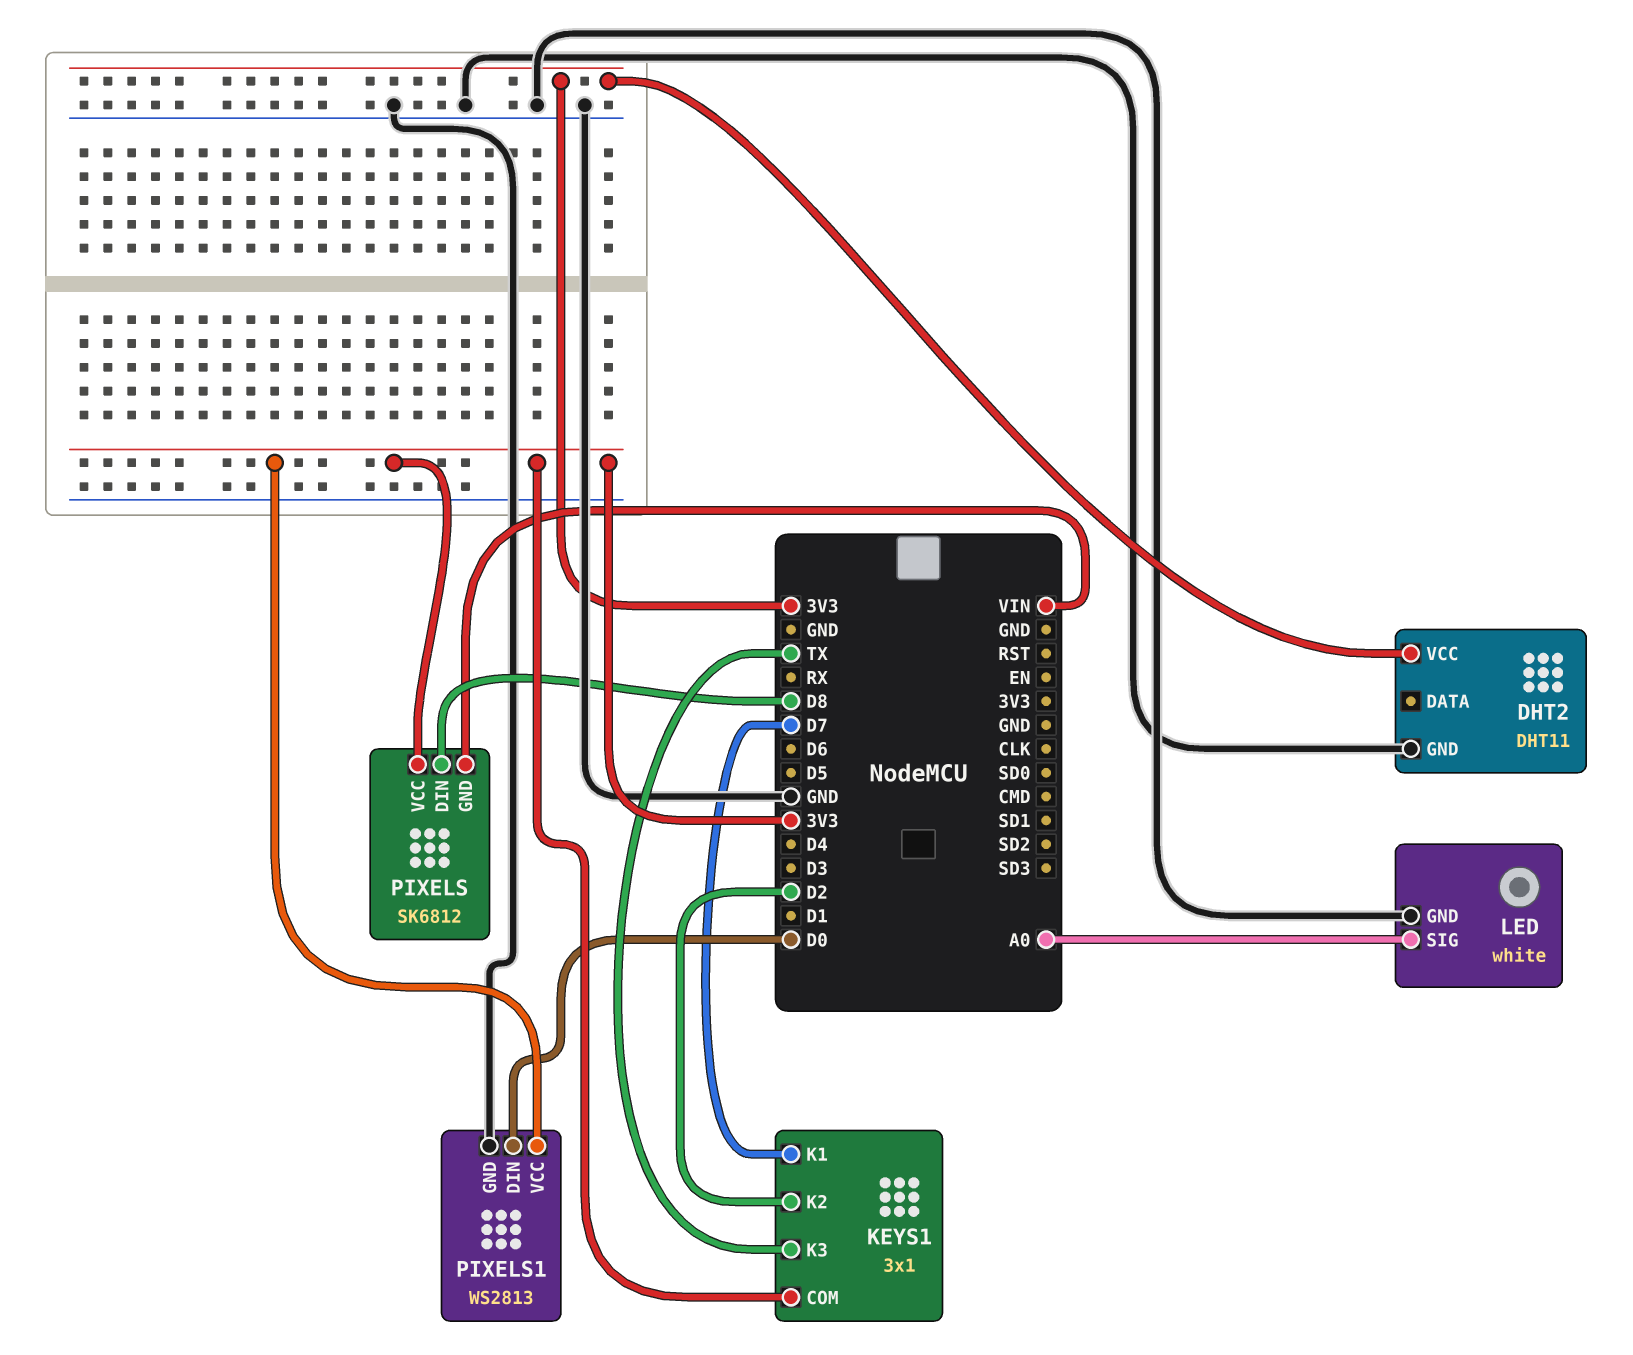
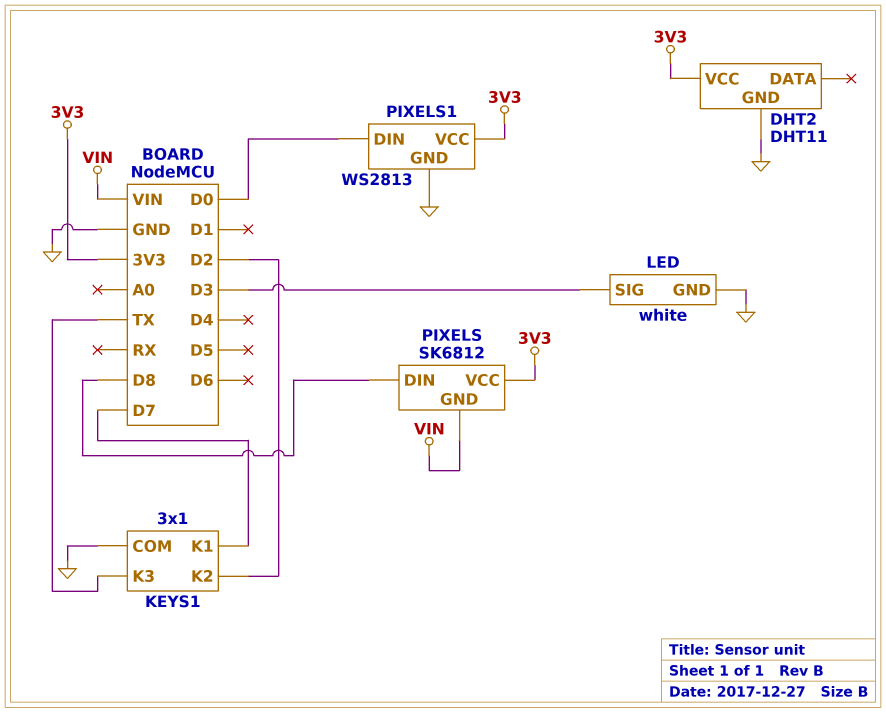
KEYS1 pin COM: 3V3 -> GND
LED pin SIG: A0 -> D3

